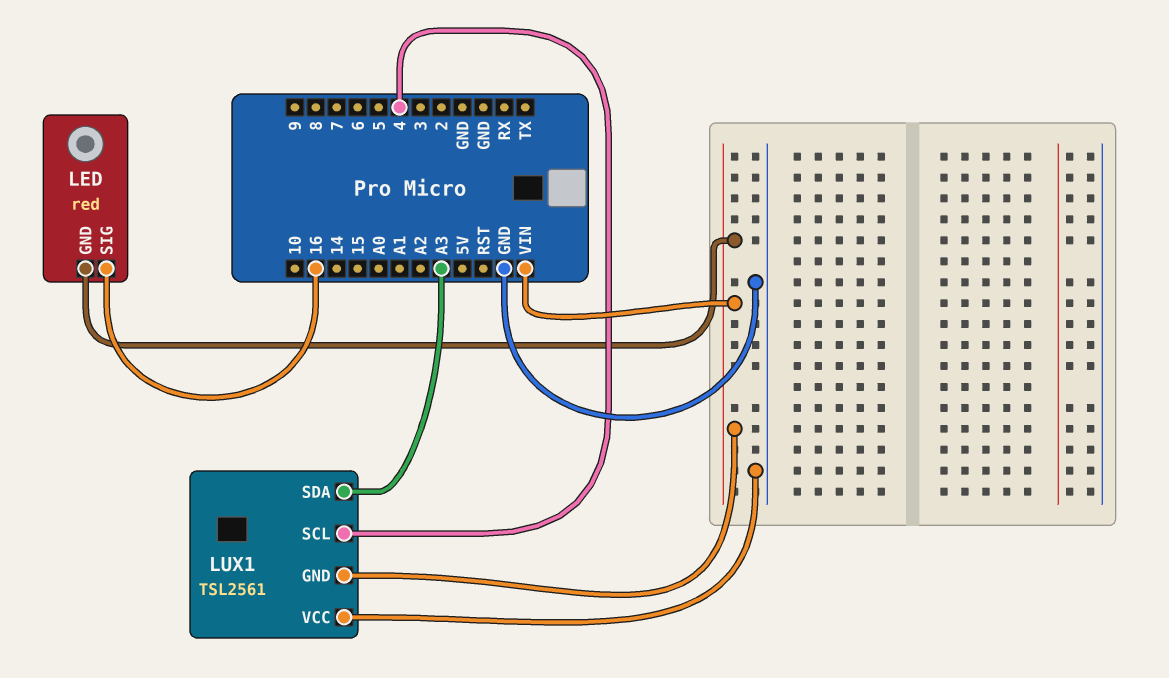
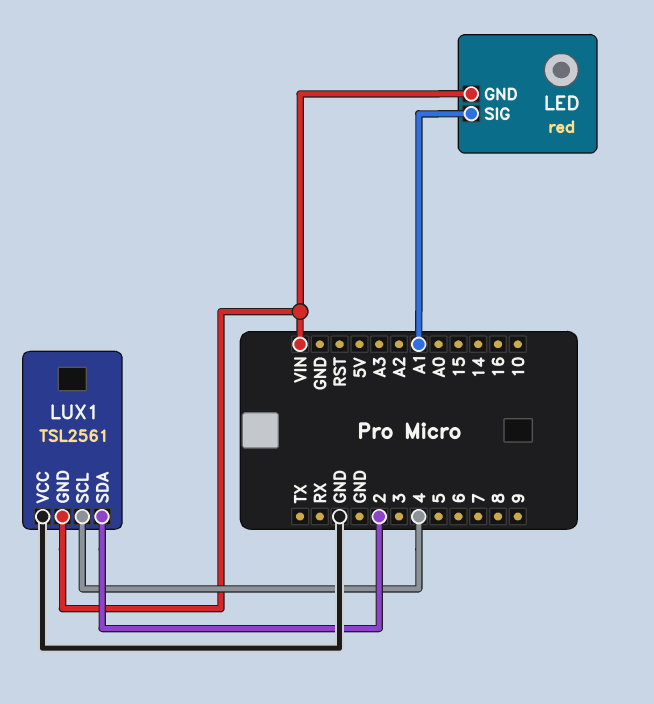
LED pin SIG: 16 -> A1
LUX1 pin SDA: A3 -> 2

